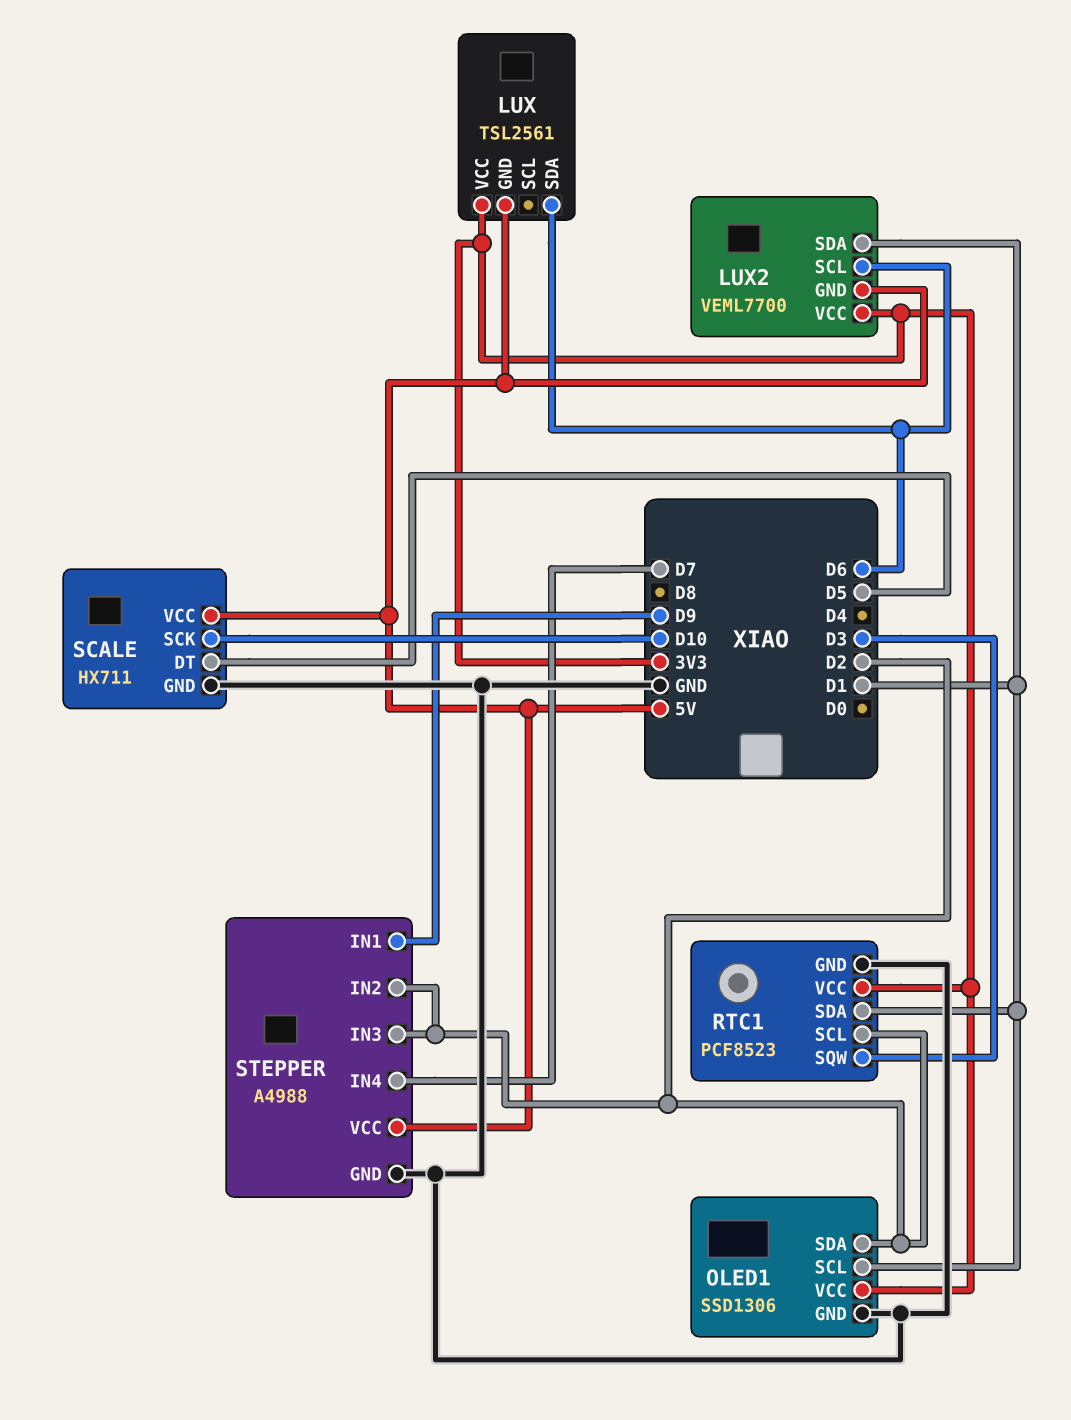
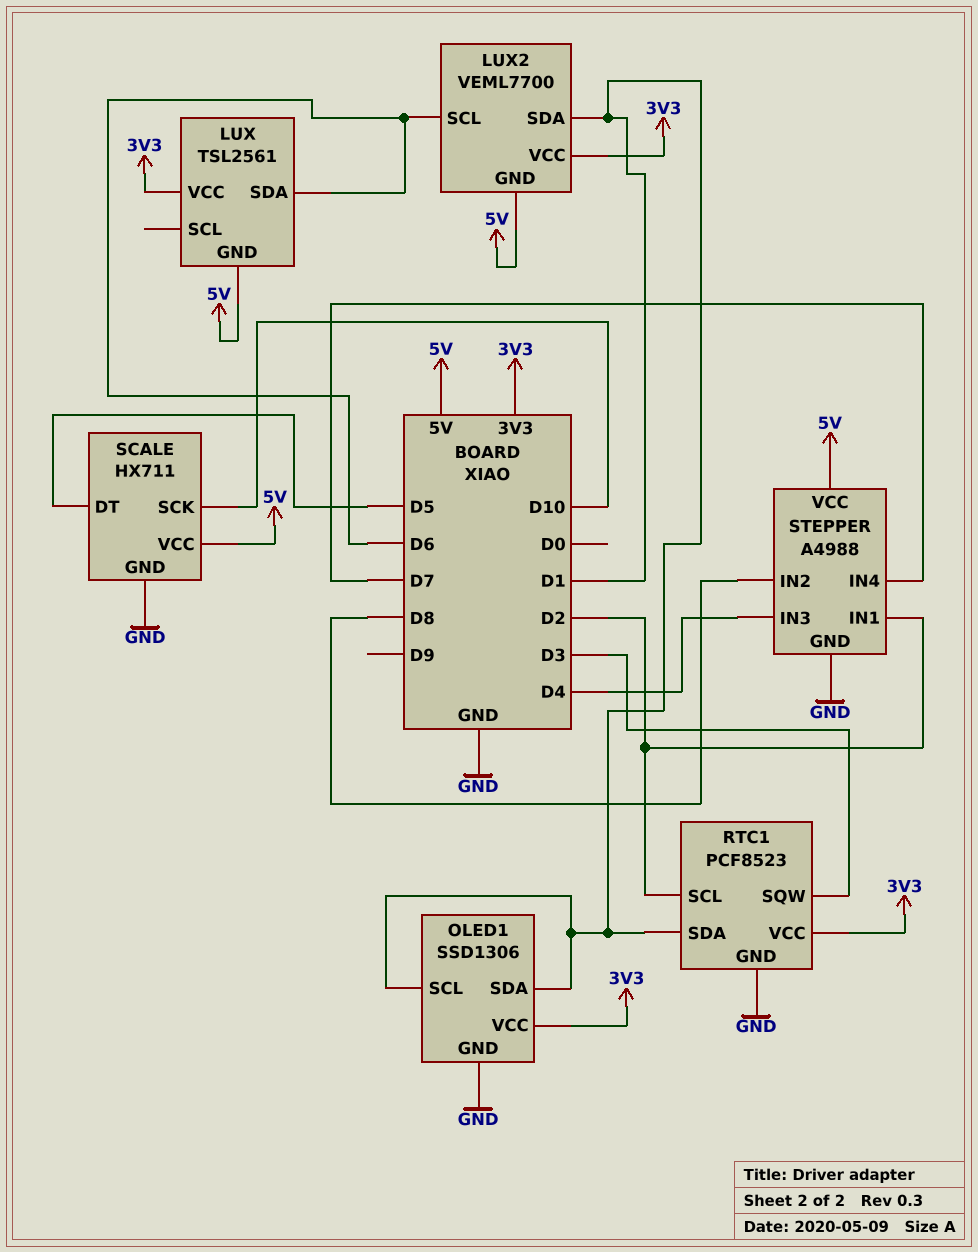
OLED1 pin SDA: D2 -> D1
STEPPER pin IN1: D9 -> D2
STEPPER pin IN2: D2 -> D8
STEPPER pin IN3: D2 -> D4

